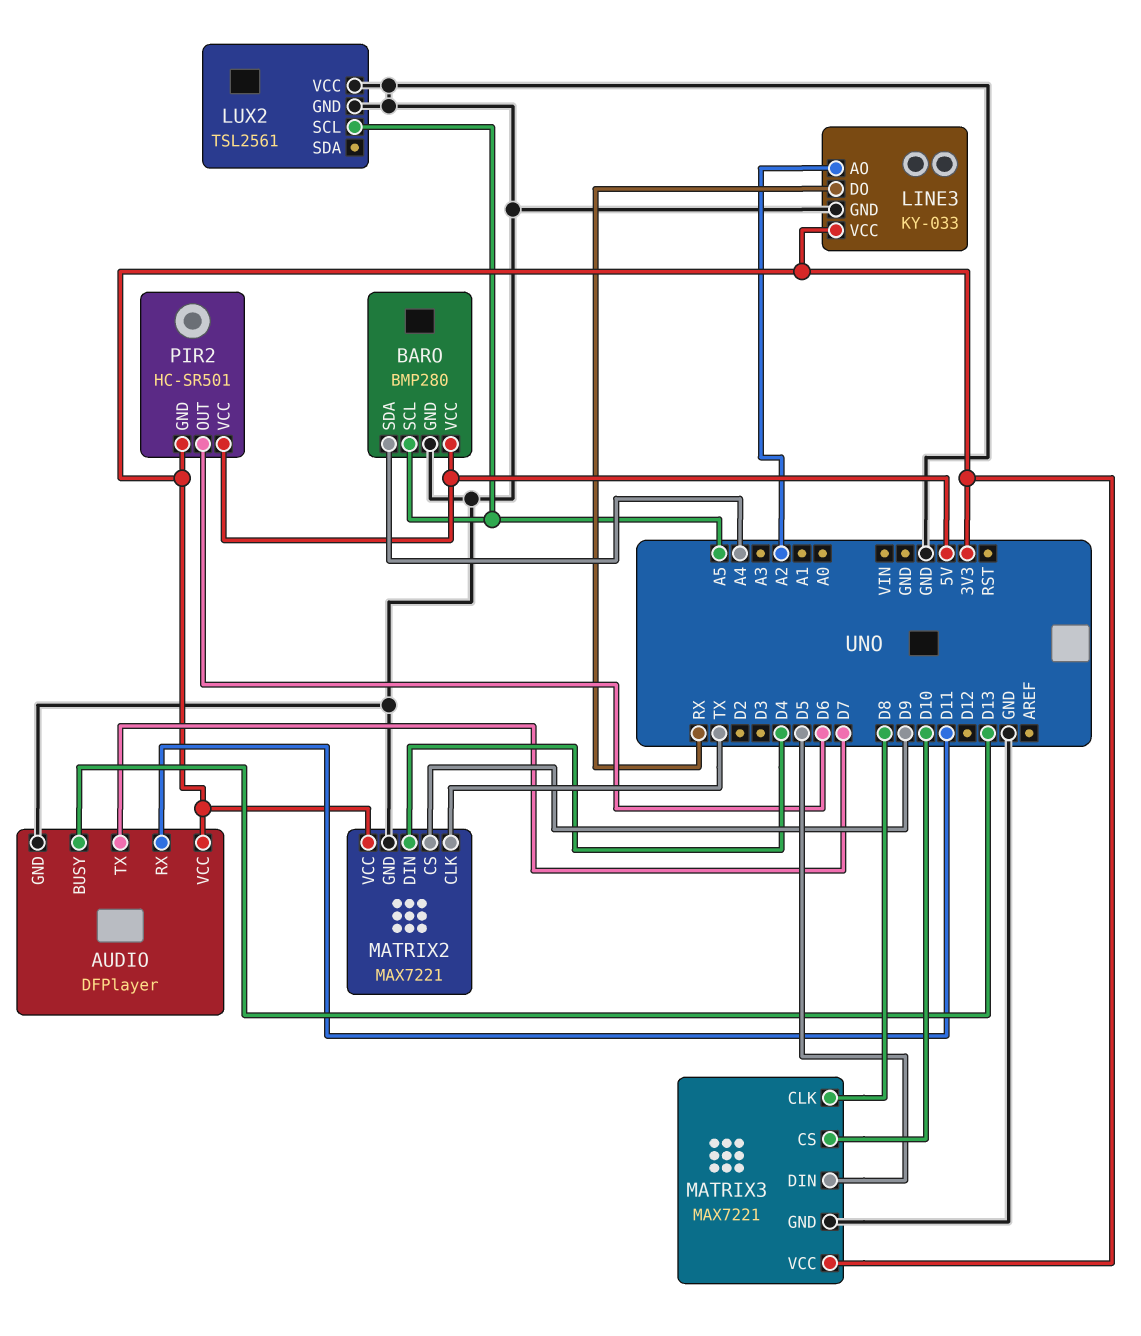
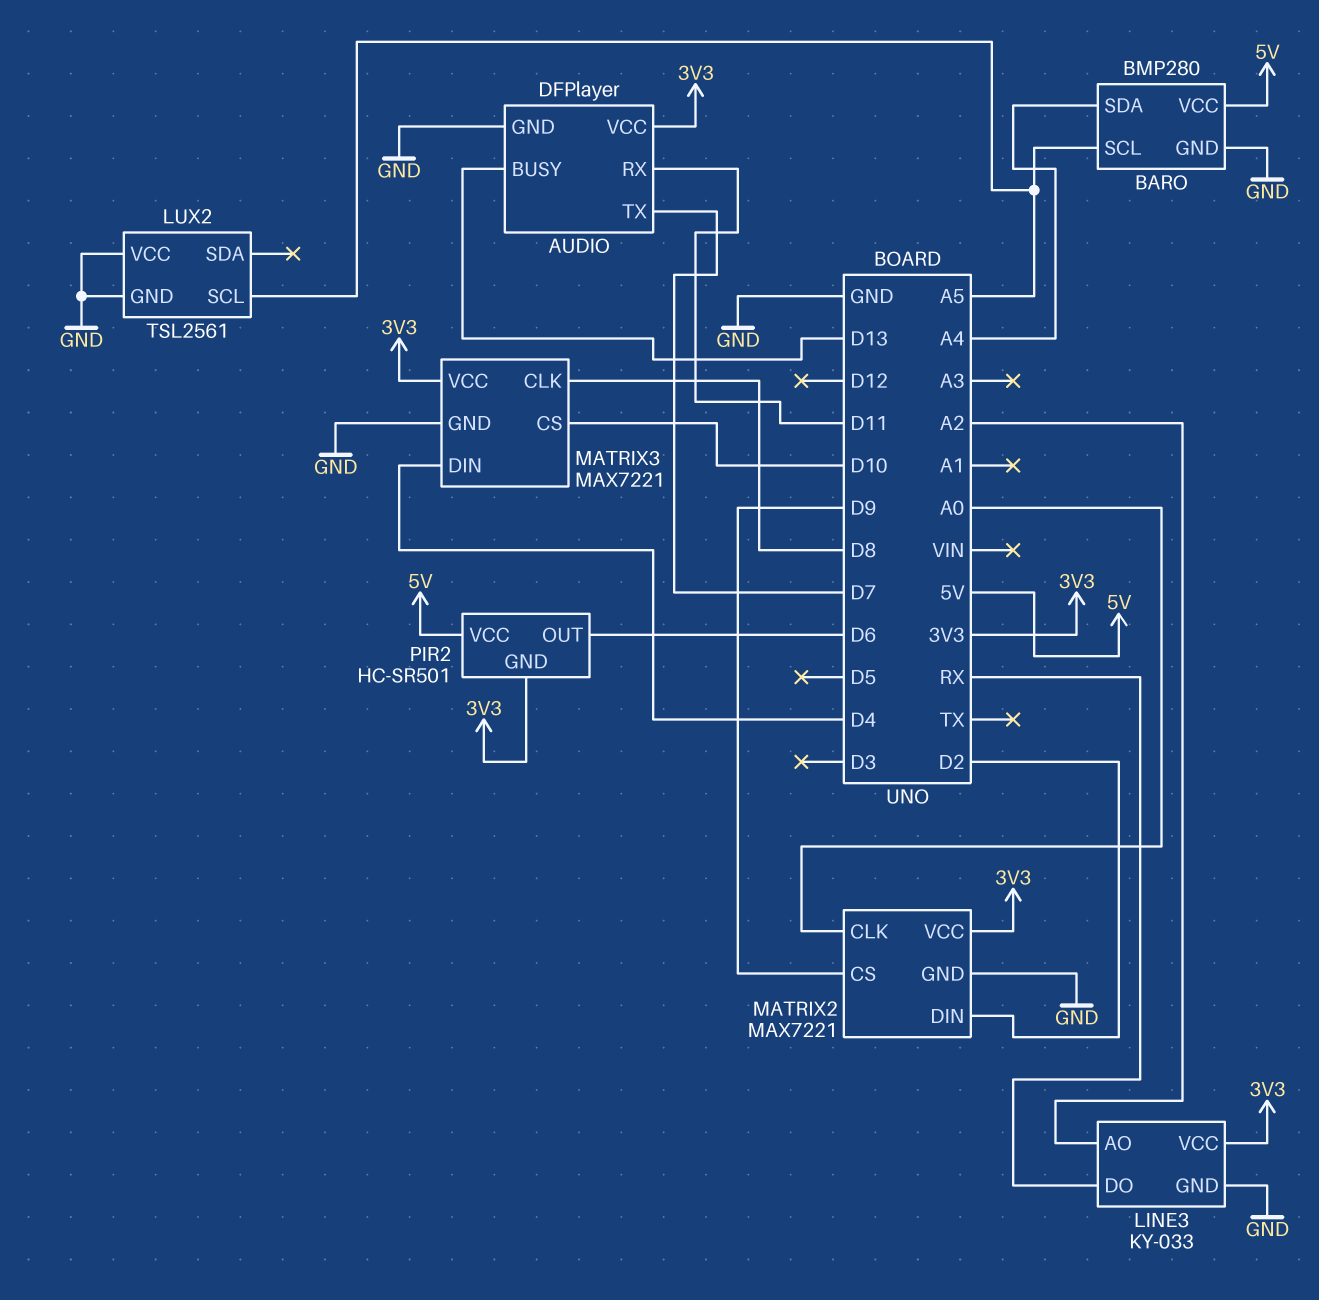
MATRIX2 pin CLK: TX -> A0
MATRIX2 pin DIN: D4 -> D2
MATRIX3 pin DIN: D5 -> D4

